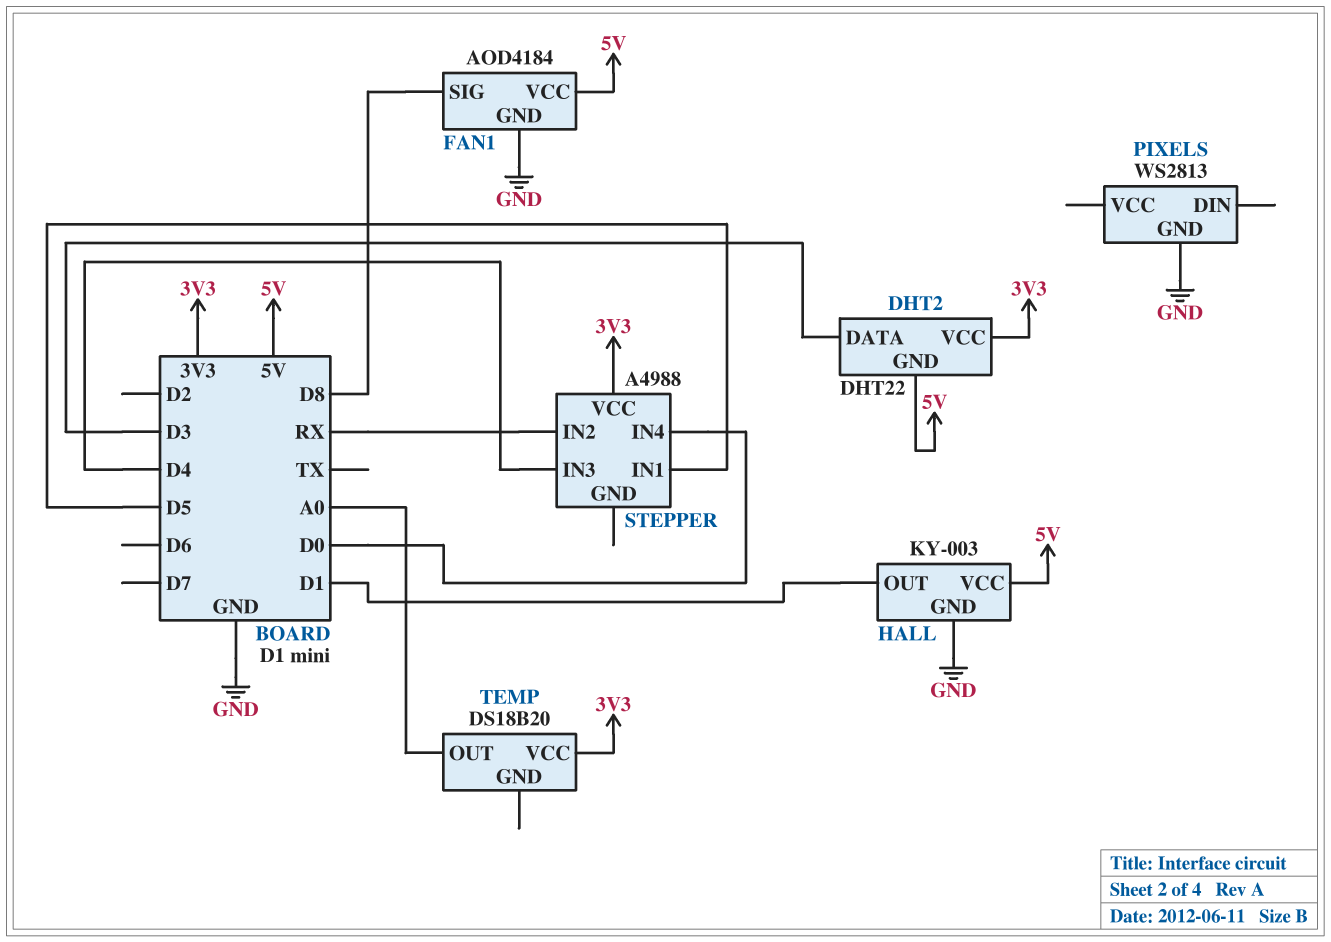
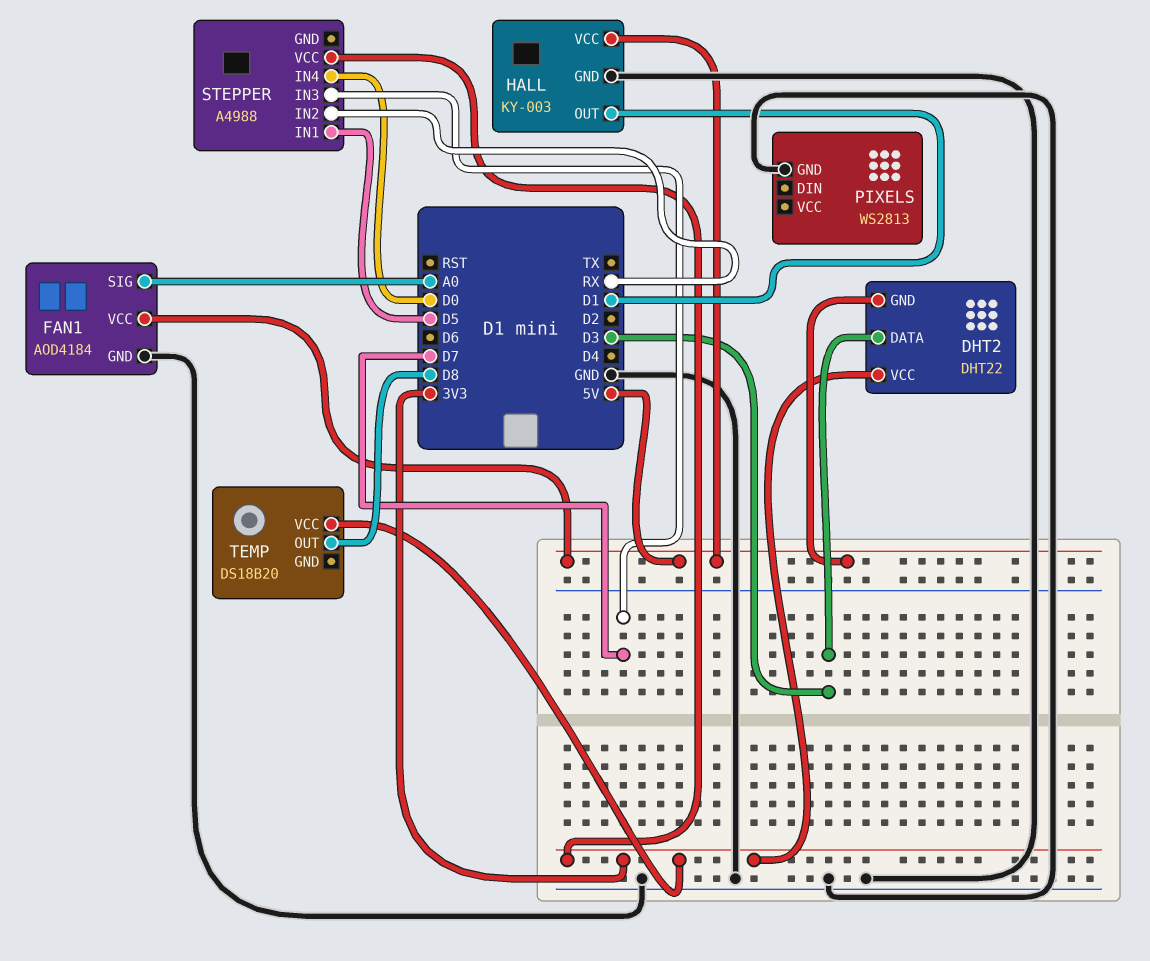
FAN1 pin SIG: D8 -> A0
STEPPER pin IN3: D4 -> D7
TEMP pin OUT: A0 -> D8

